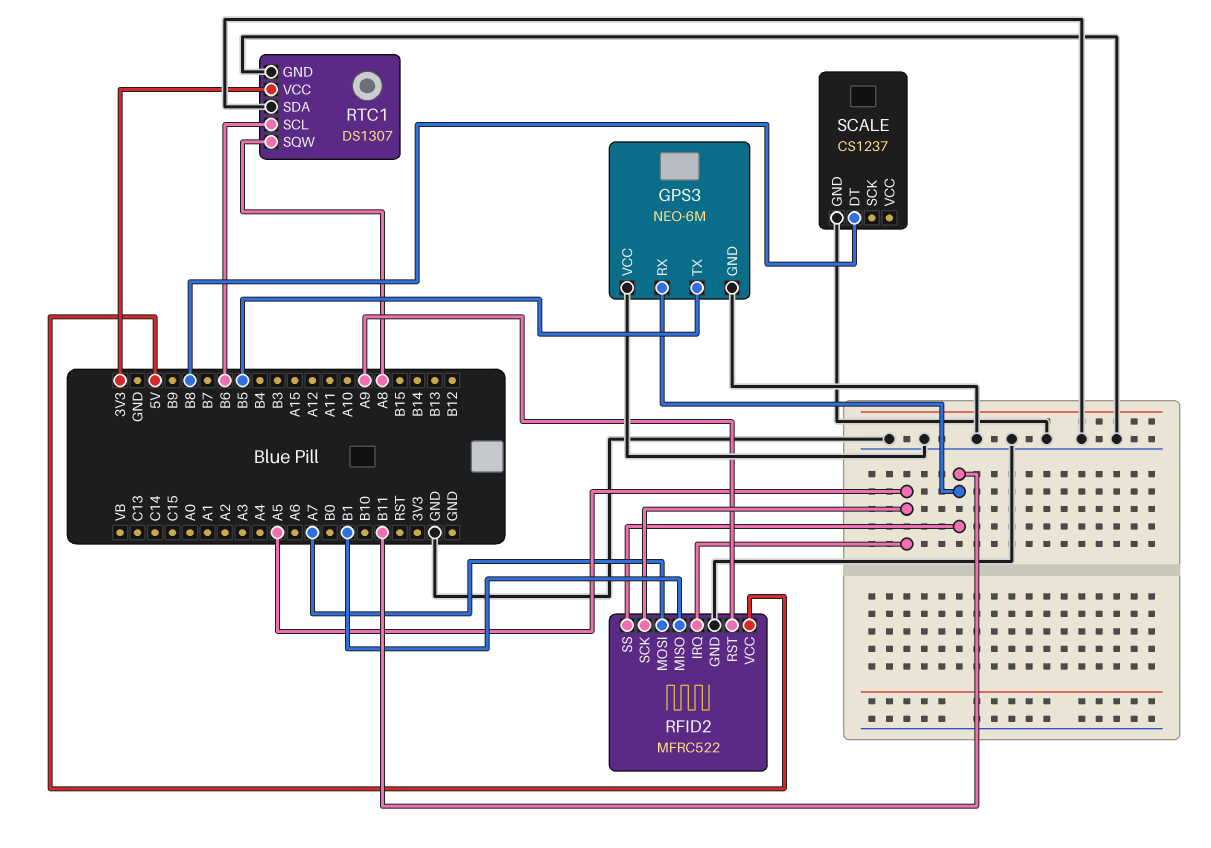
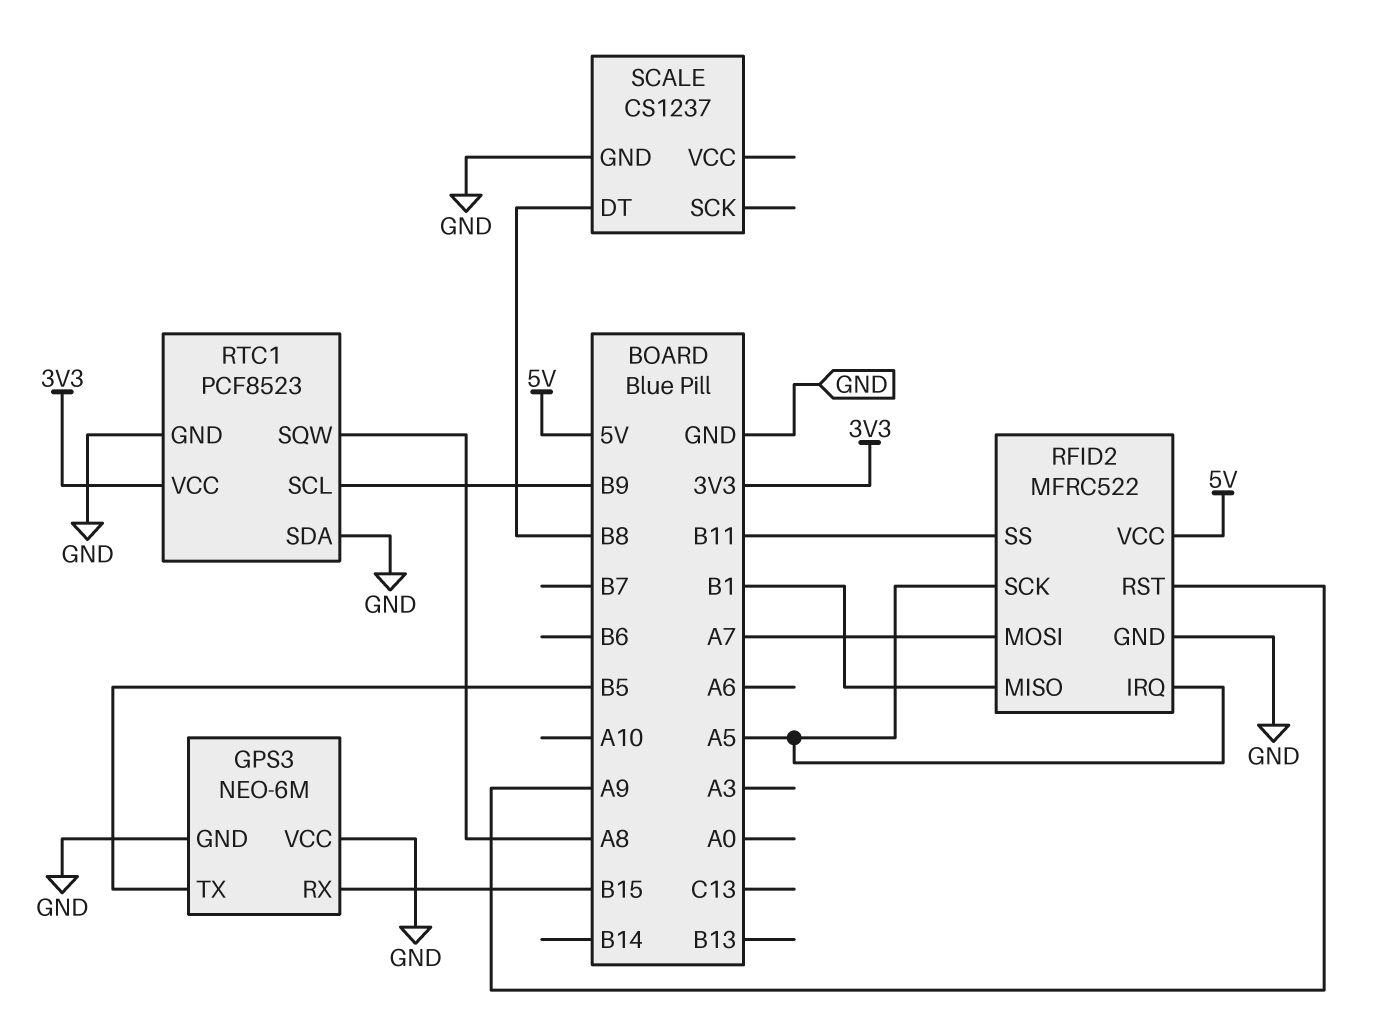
GPS3 pin RX: B11 -> B15
RTC1: DS1307 -> PCF8523
RTC1 pin SCL: B6 -> B9

